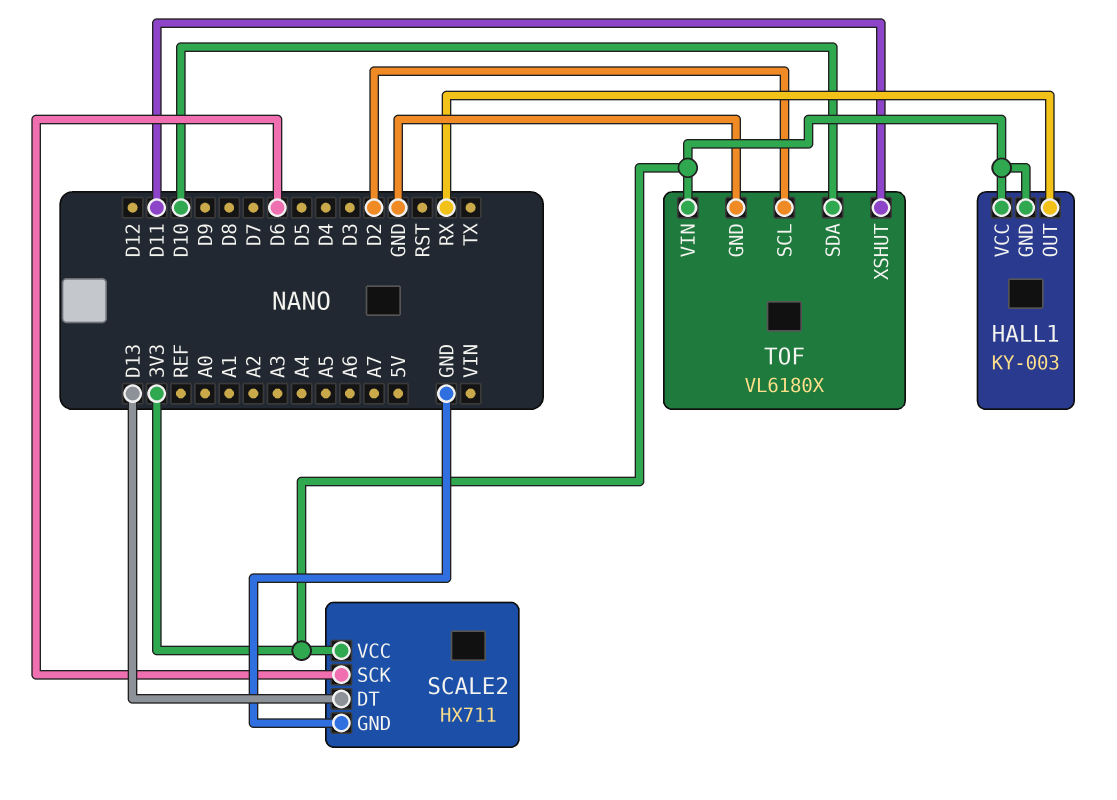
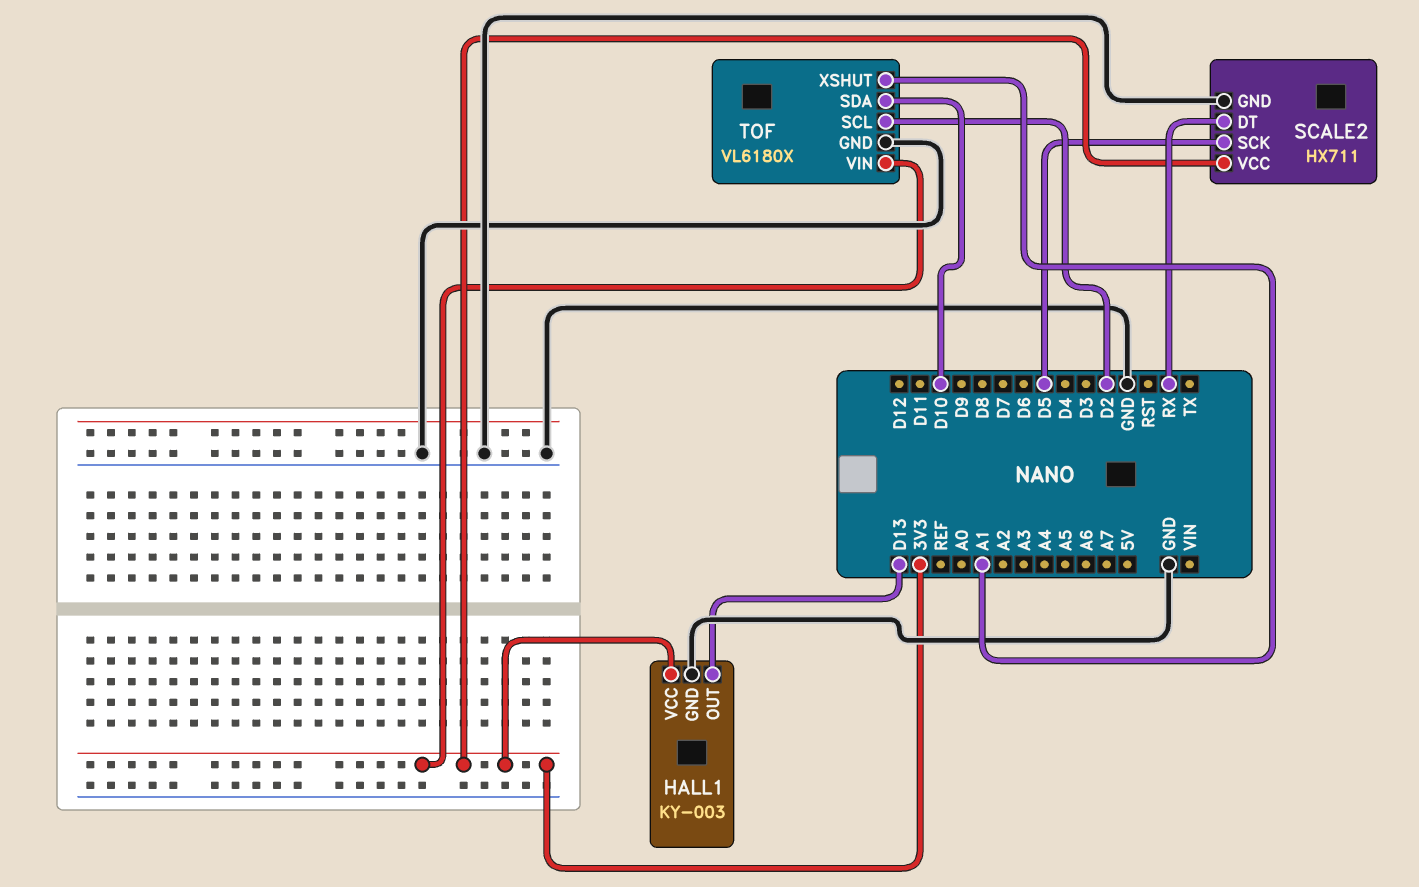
HALL1 pin GND: 3V3 -> GND
HALL1 pin OUT: RX -> D13
SCALE2 pin DT: D13 -> RX
SCALE2 pin SCK: D6 -> D5
TOF pin XSHUT: D11 -> A1

